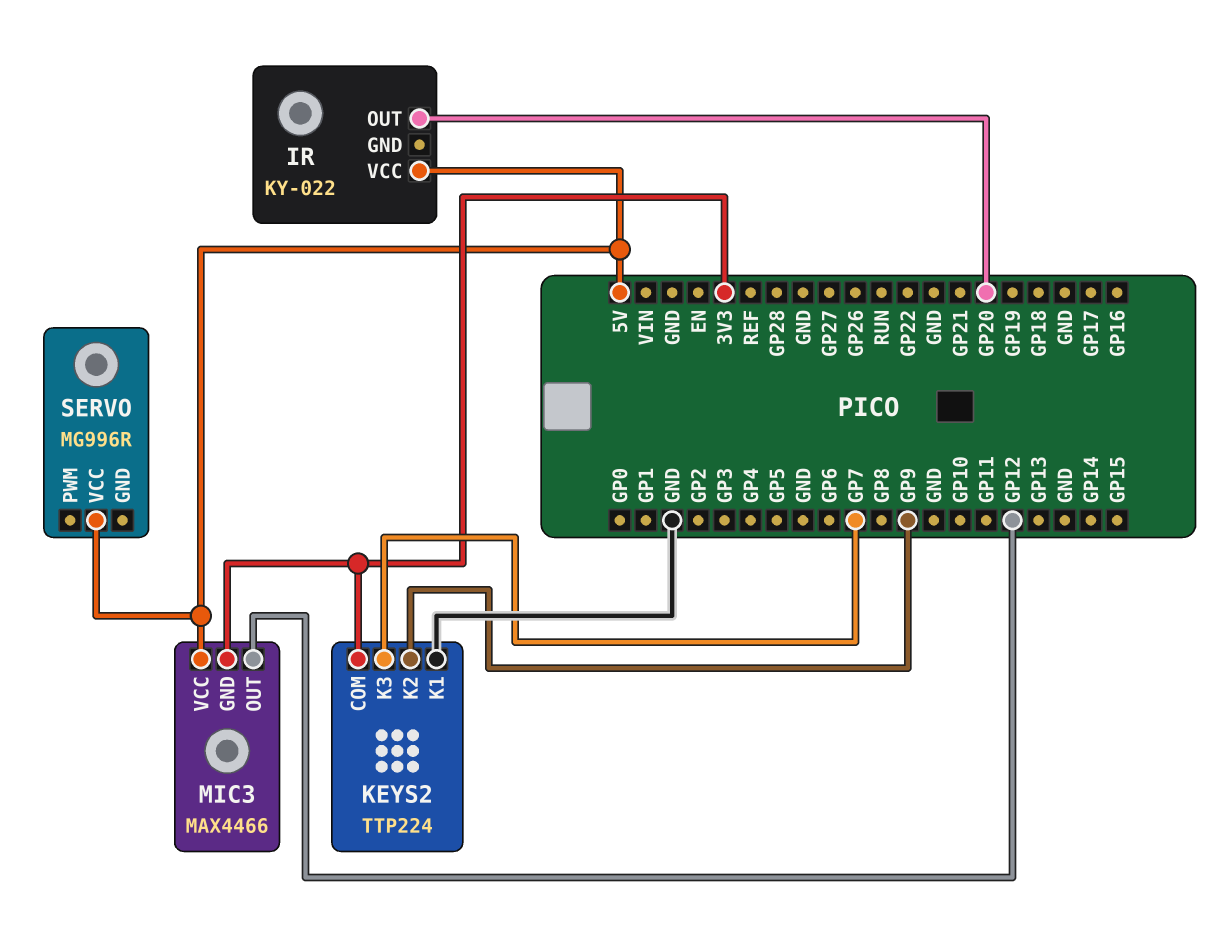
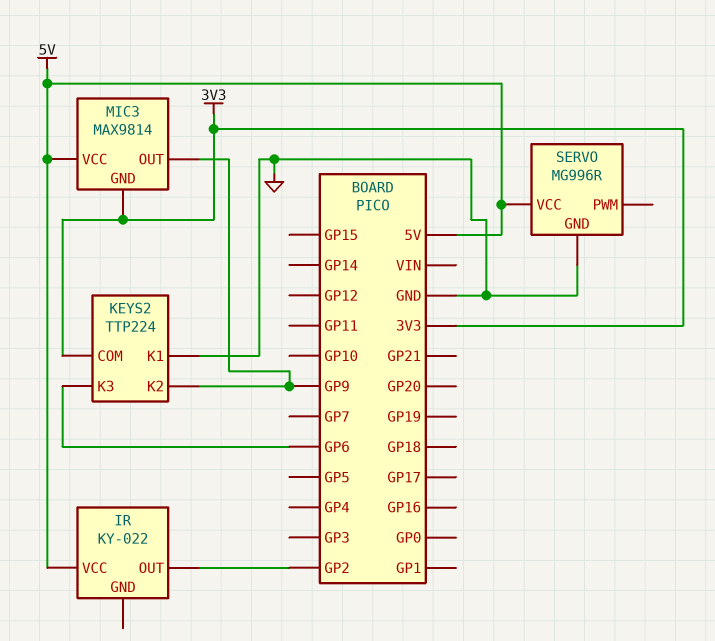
IR pin OUT: GP20 -> GP2
KEYS2 pin K3: GP7 -> GP6
MIC3: MAX4466 -> MAX9814
MIC3 pin OUT: GP12 -> GP9
SERVO pin GND: none -> GND

